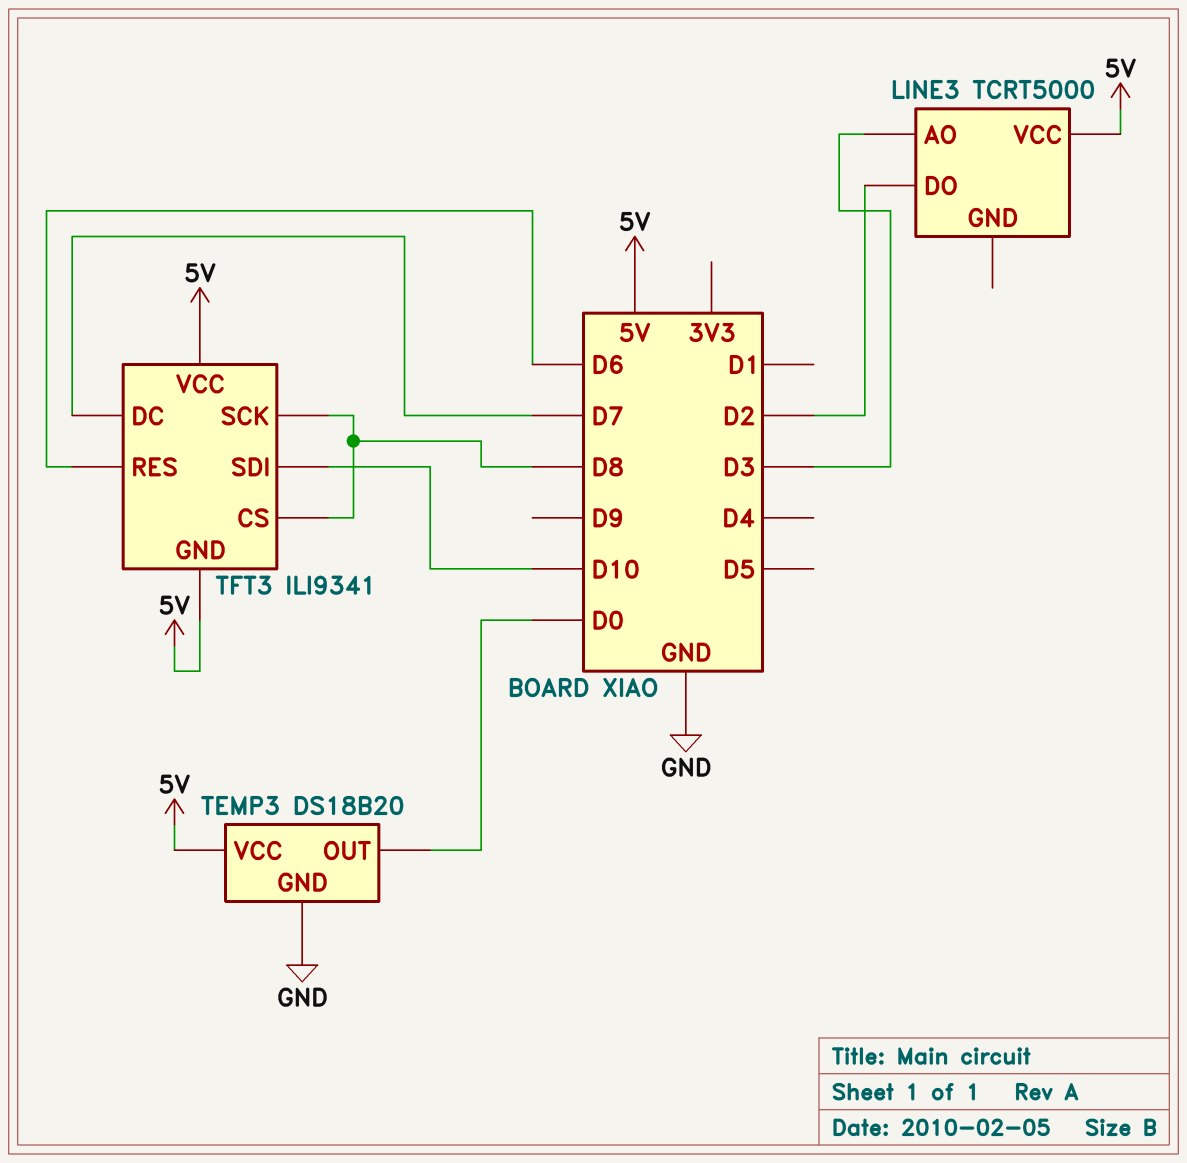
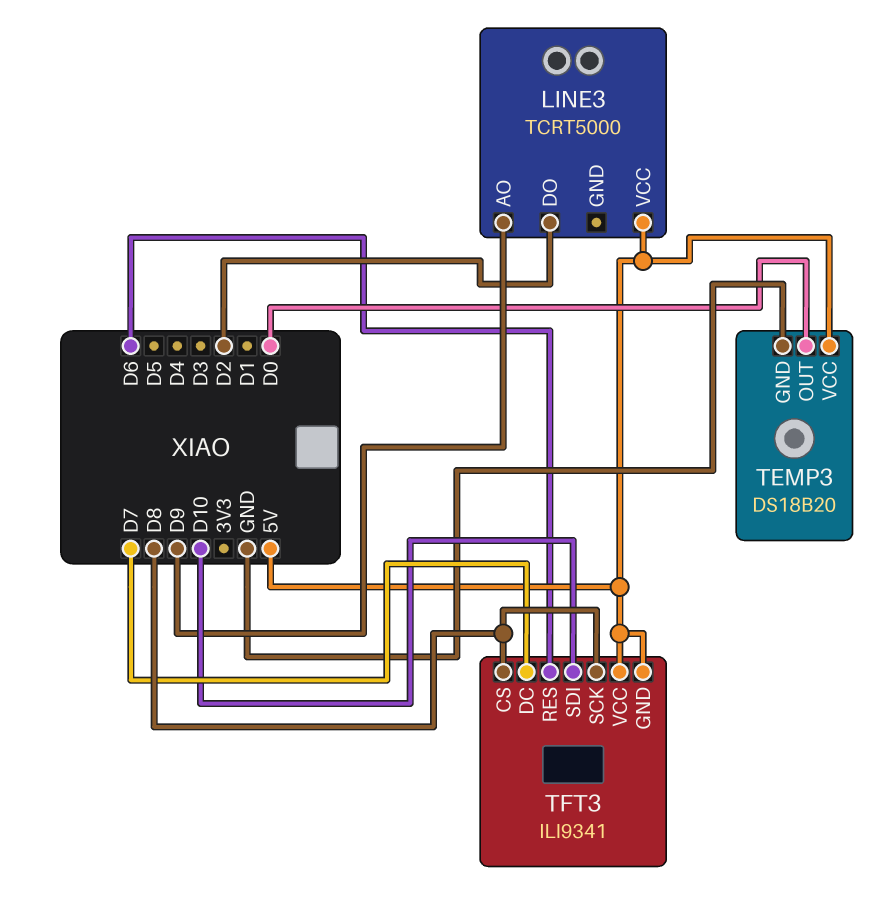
LINE3 pin AO: D3 -> D9

